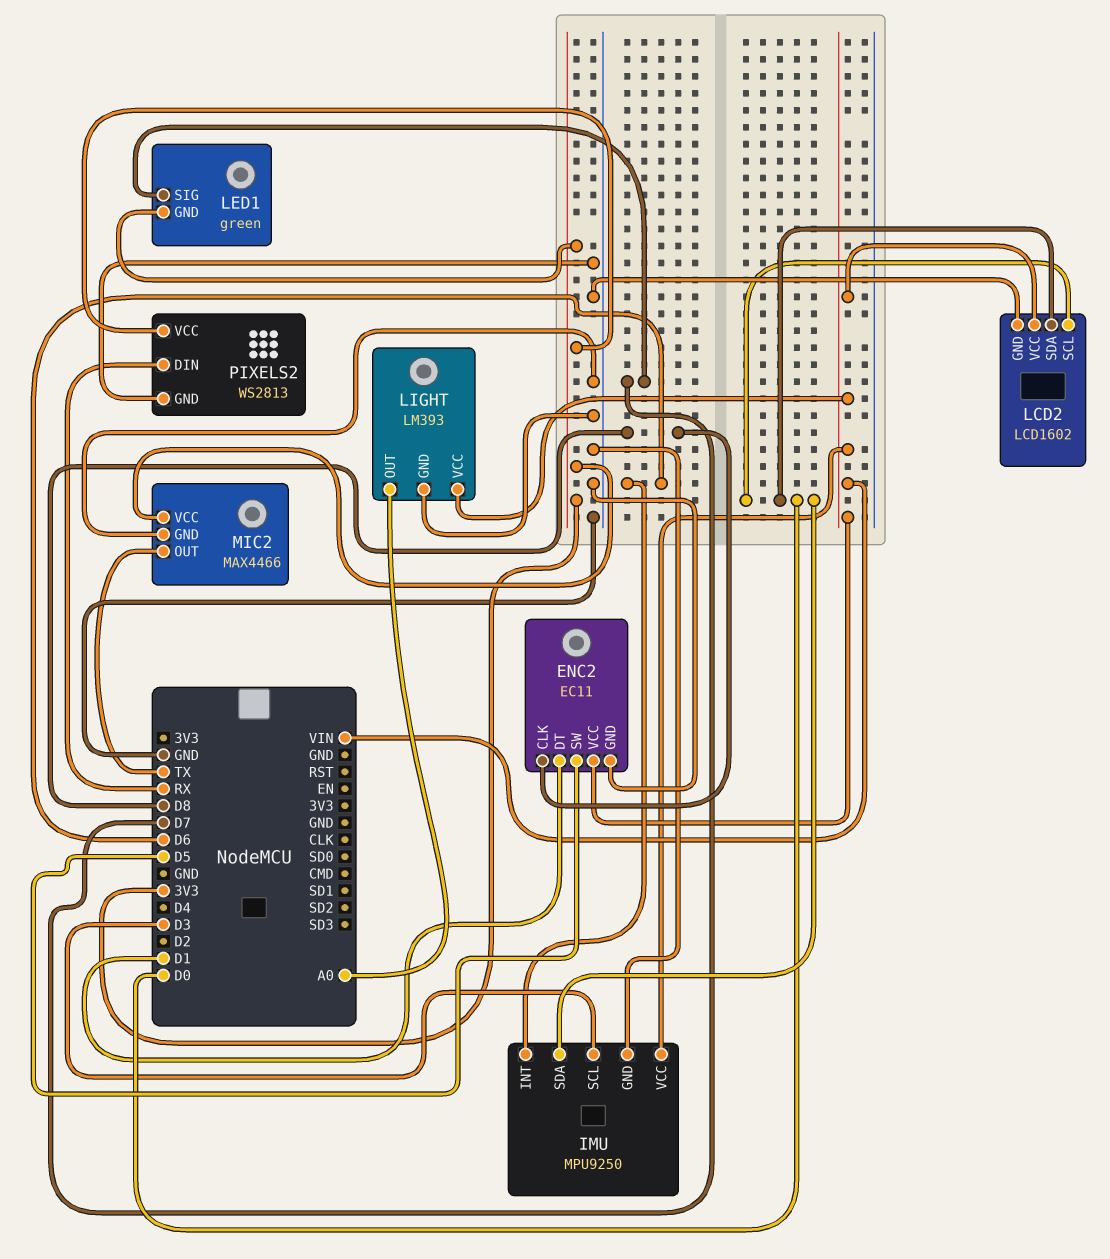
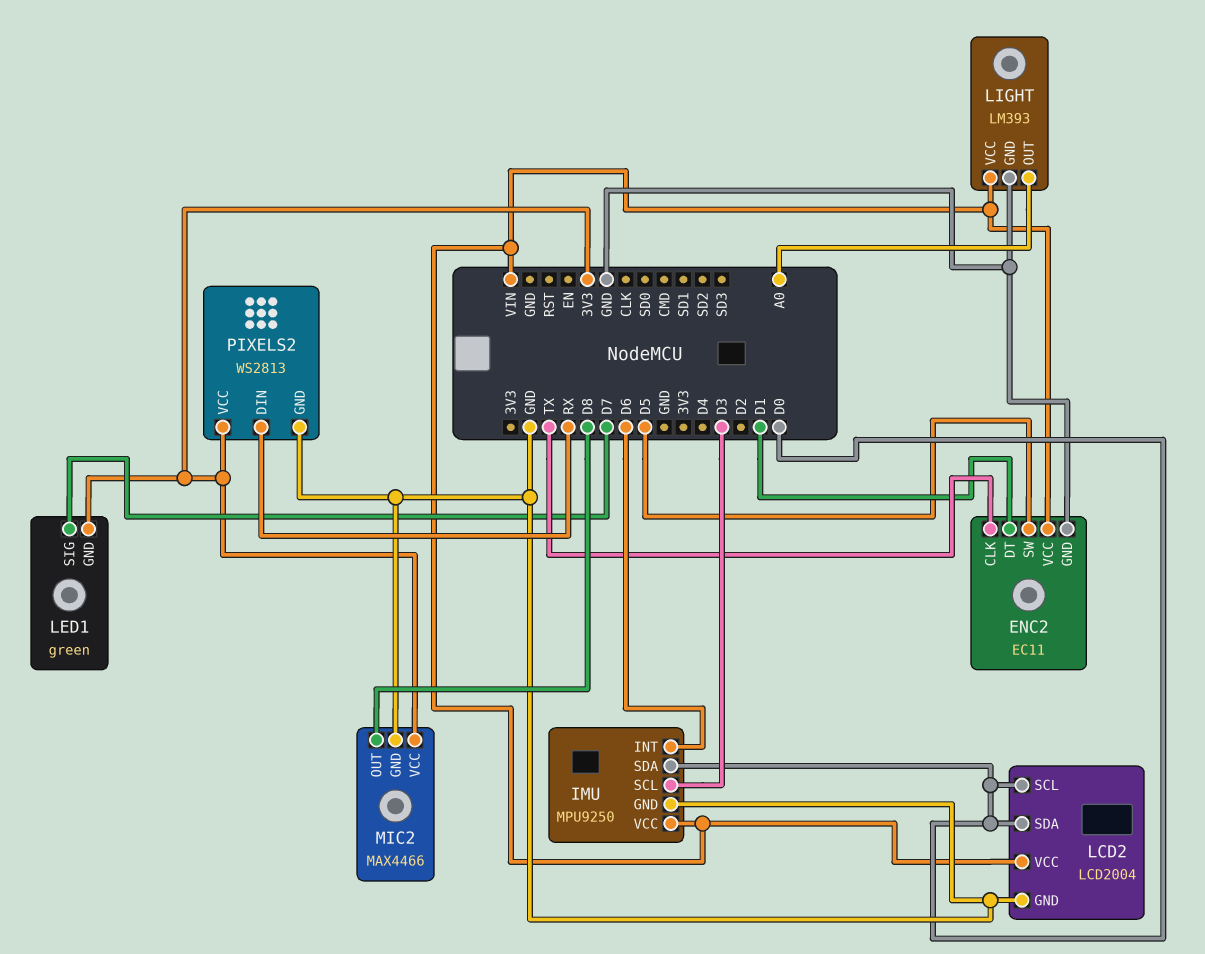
ENC2 pin CLK: D8 -> TX
LCD2: LCD1602 -> LCD2004
MIC2 pin OUT: TX -> D8

